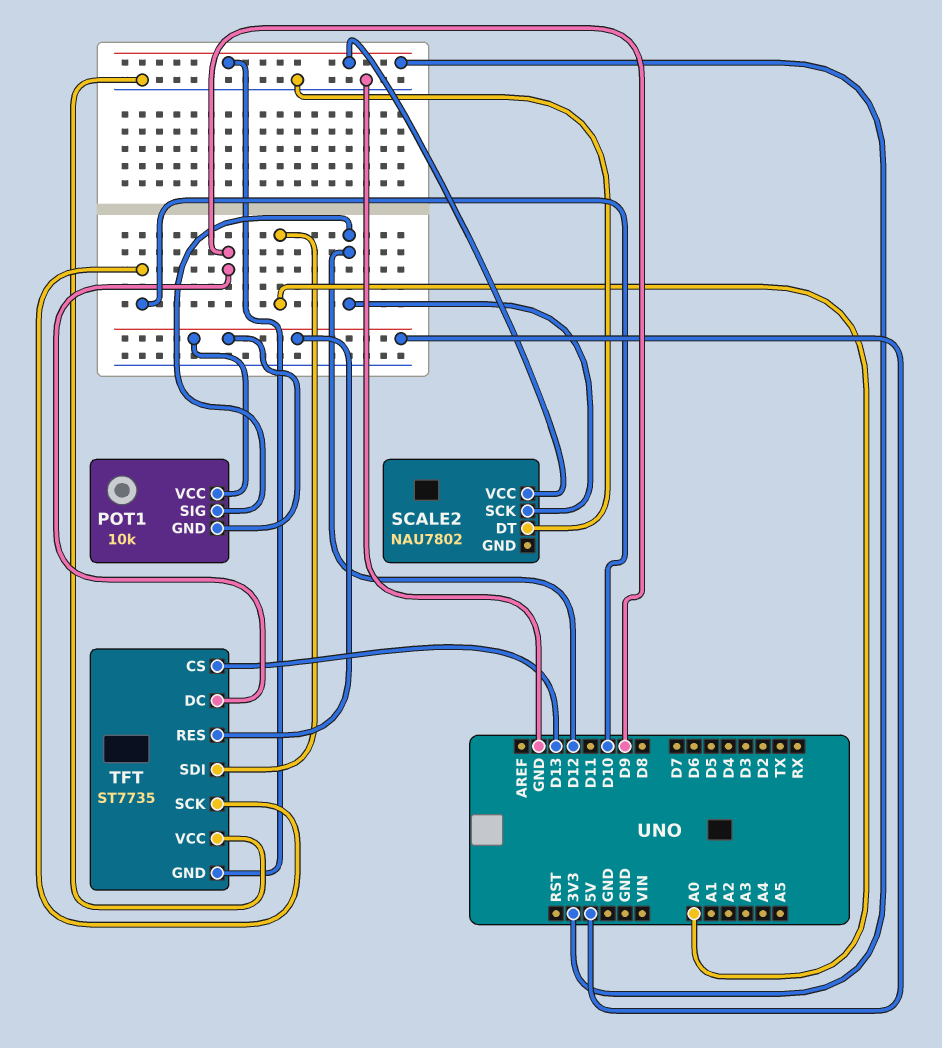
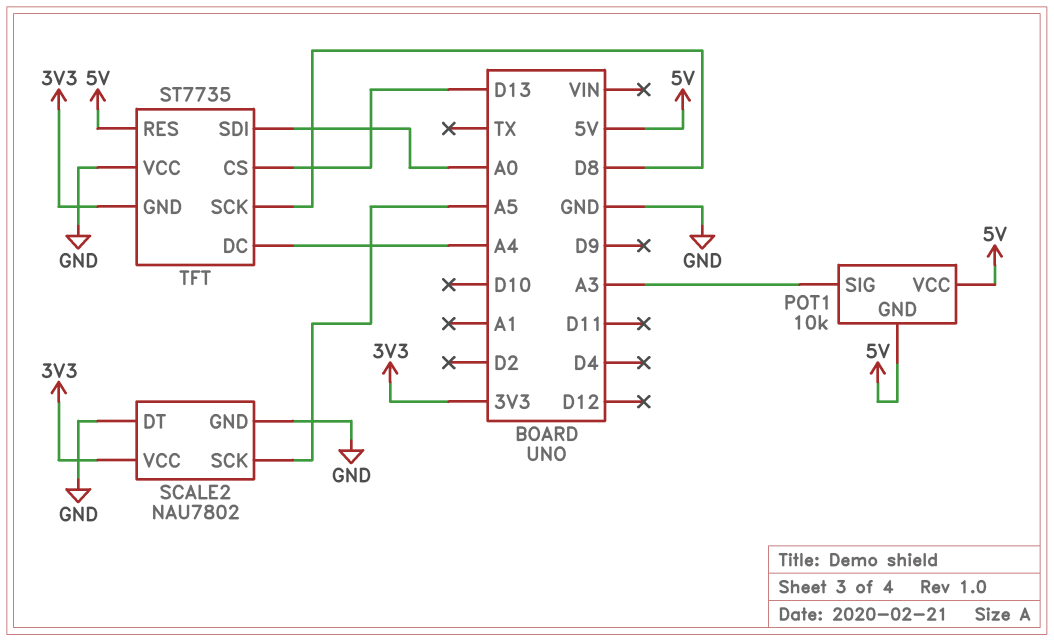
POT1 pin SIG: D12 -> A3
SCALE2 pin GND: none -> GND
SCALE2 pin SCK: D12 -> A5
TFT pin DC: D9 -> A4
TFT pin SCK: D10 -> D8

